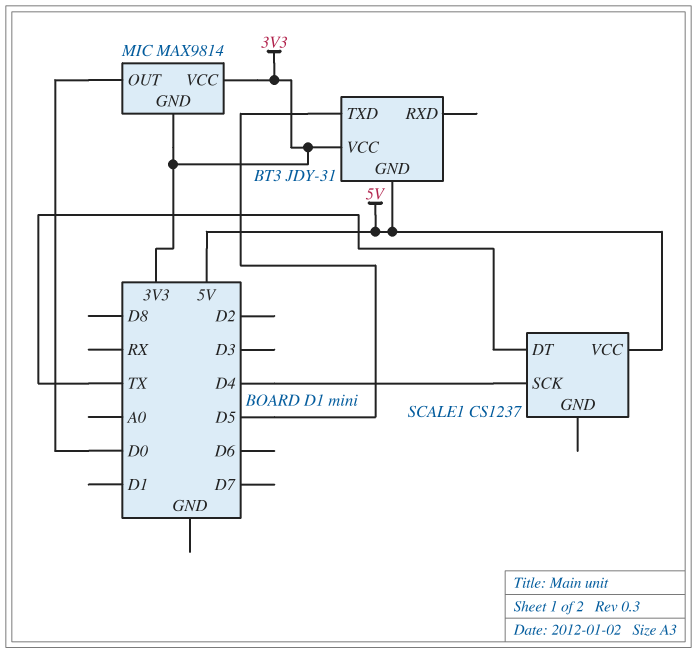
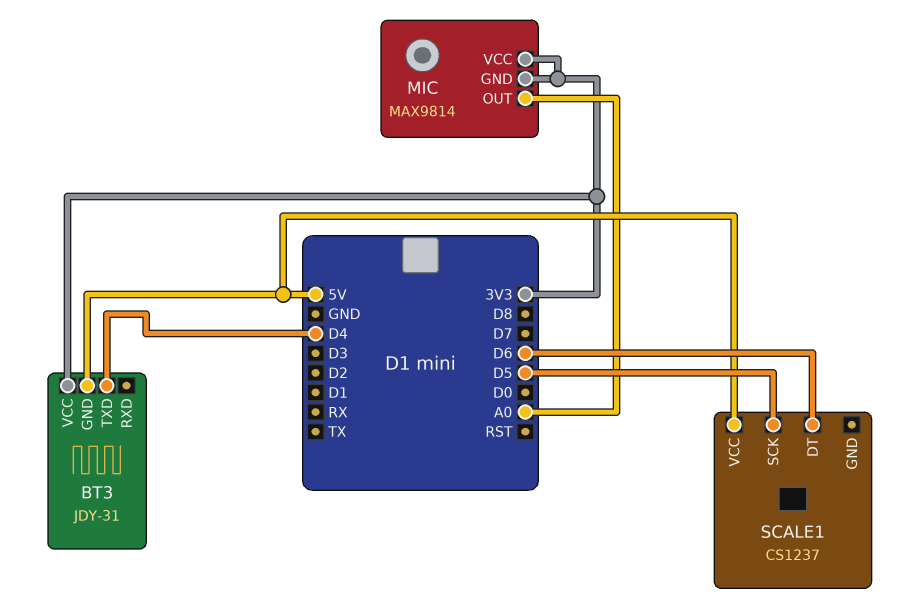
BT3 pin TXD: D5 -> D4
MIC pin OUT: D0 -> A0
SCALE1 pin DT: TX -> D6
SCALE1 pin SCK: D4 -> D5

